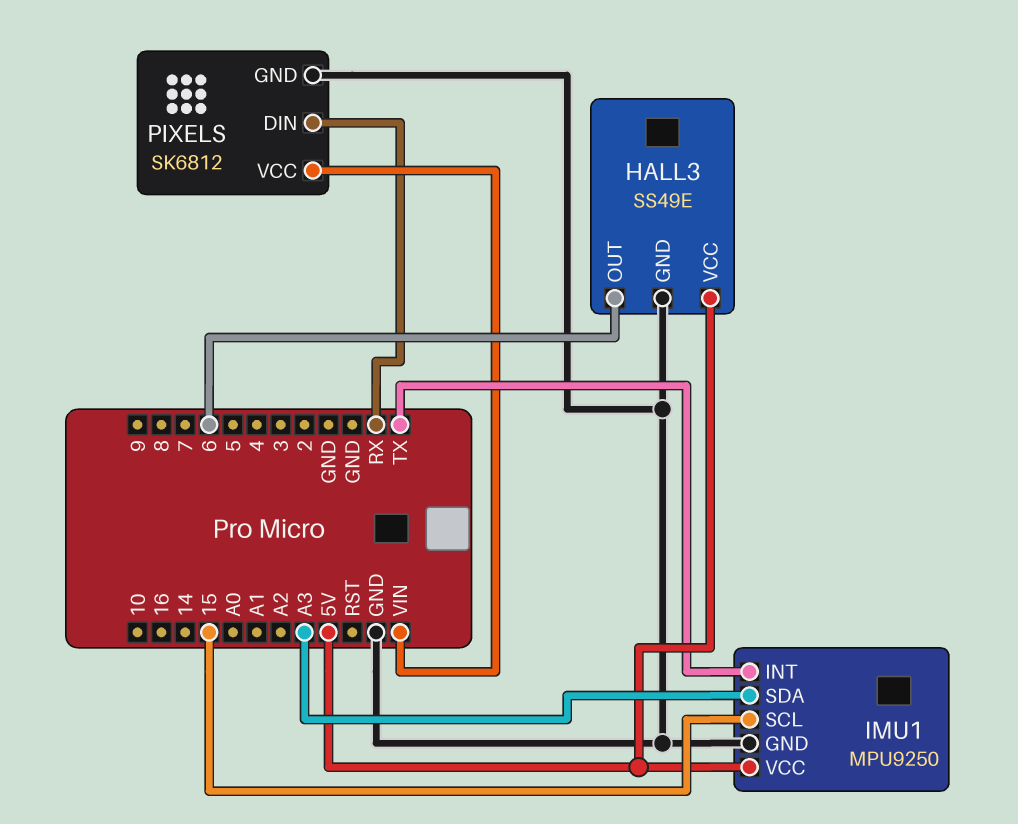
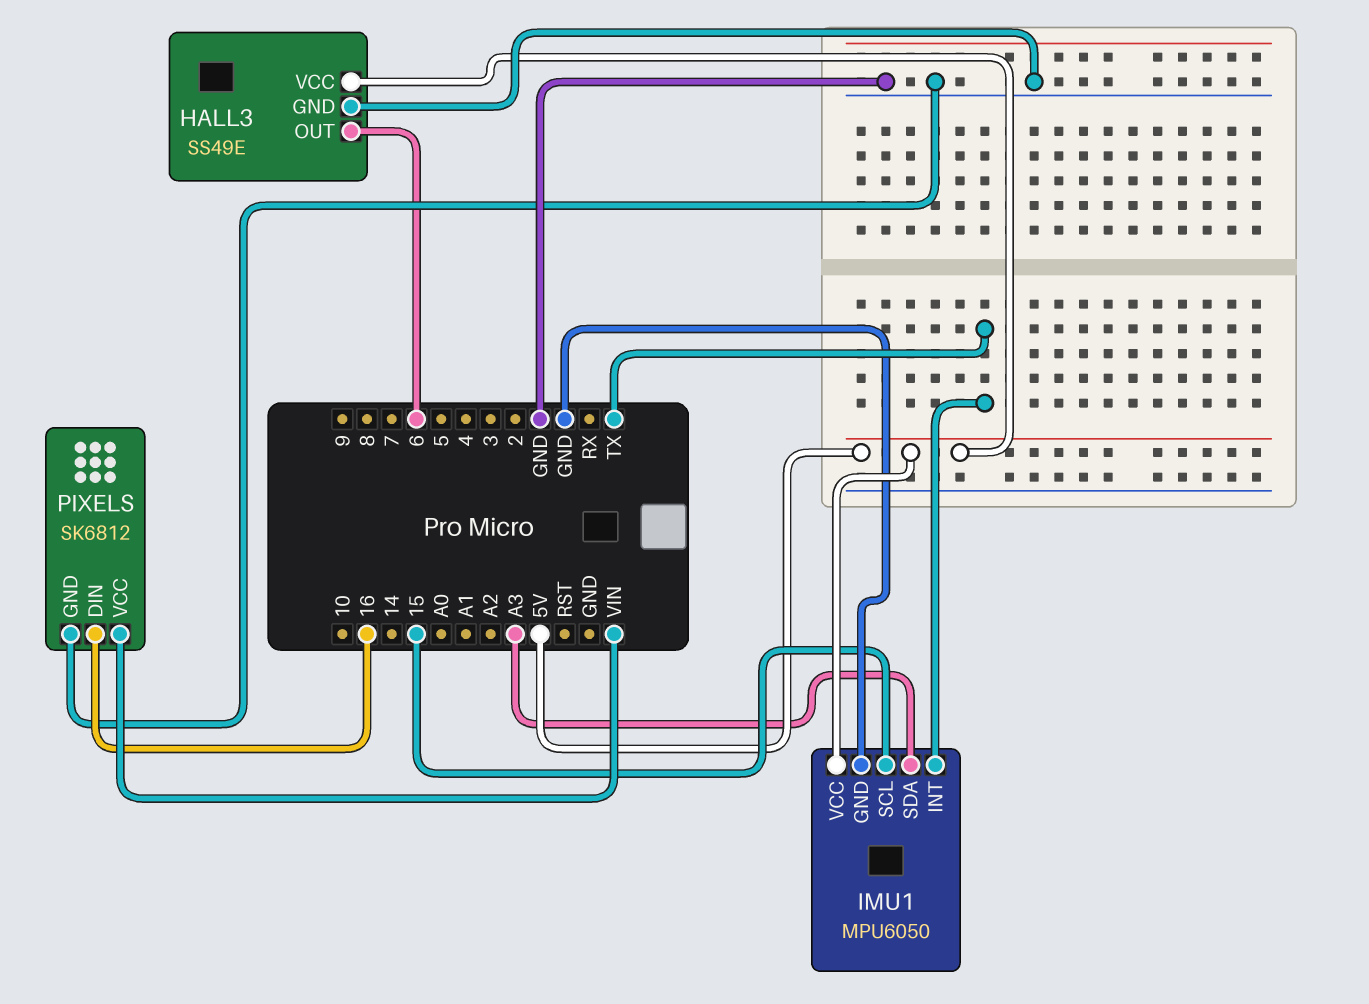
IMU1: MPU9250 -> MPU6050
PIXELS pin DIN: RX -> 16

